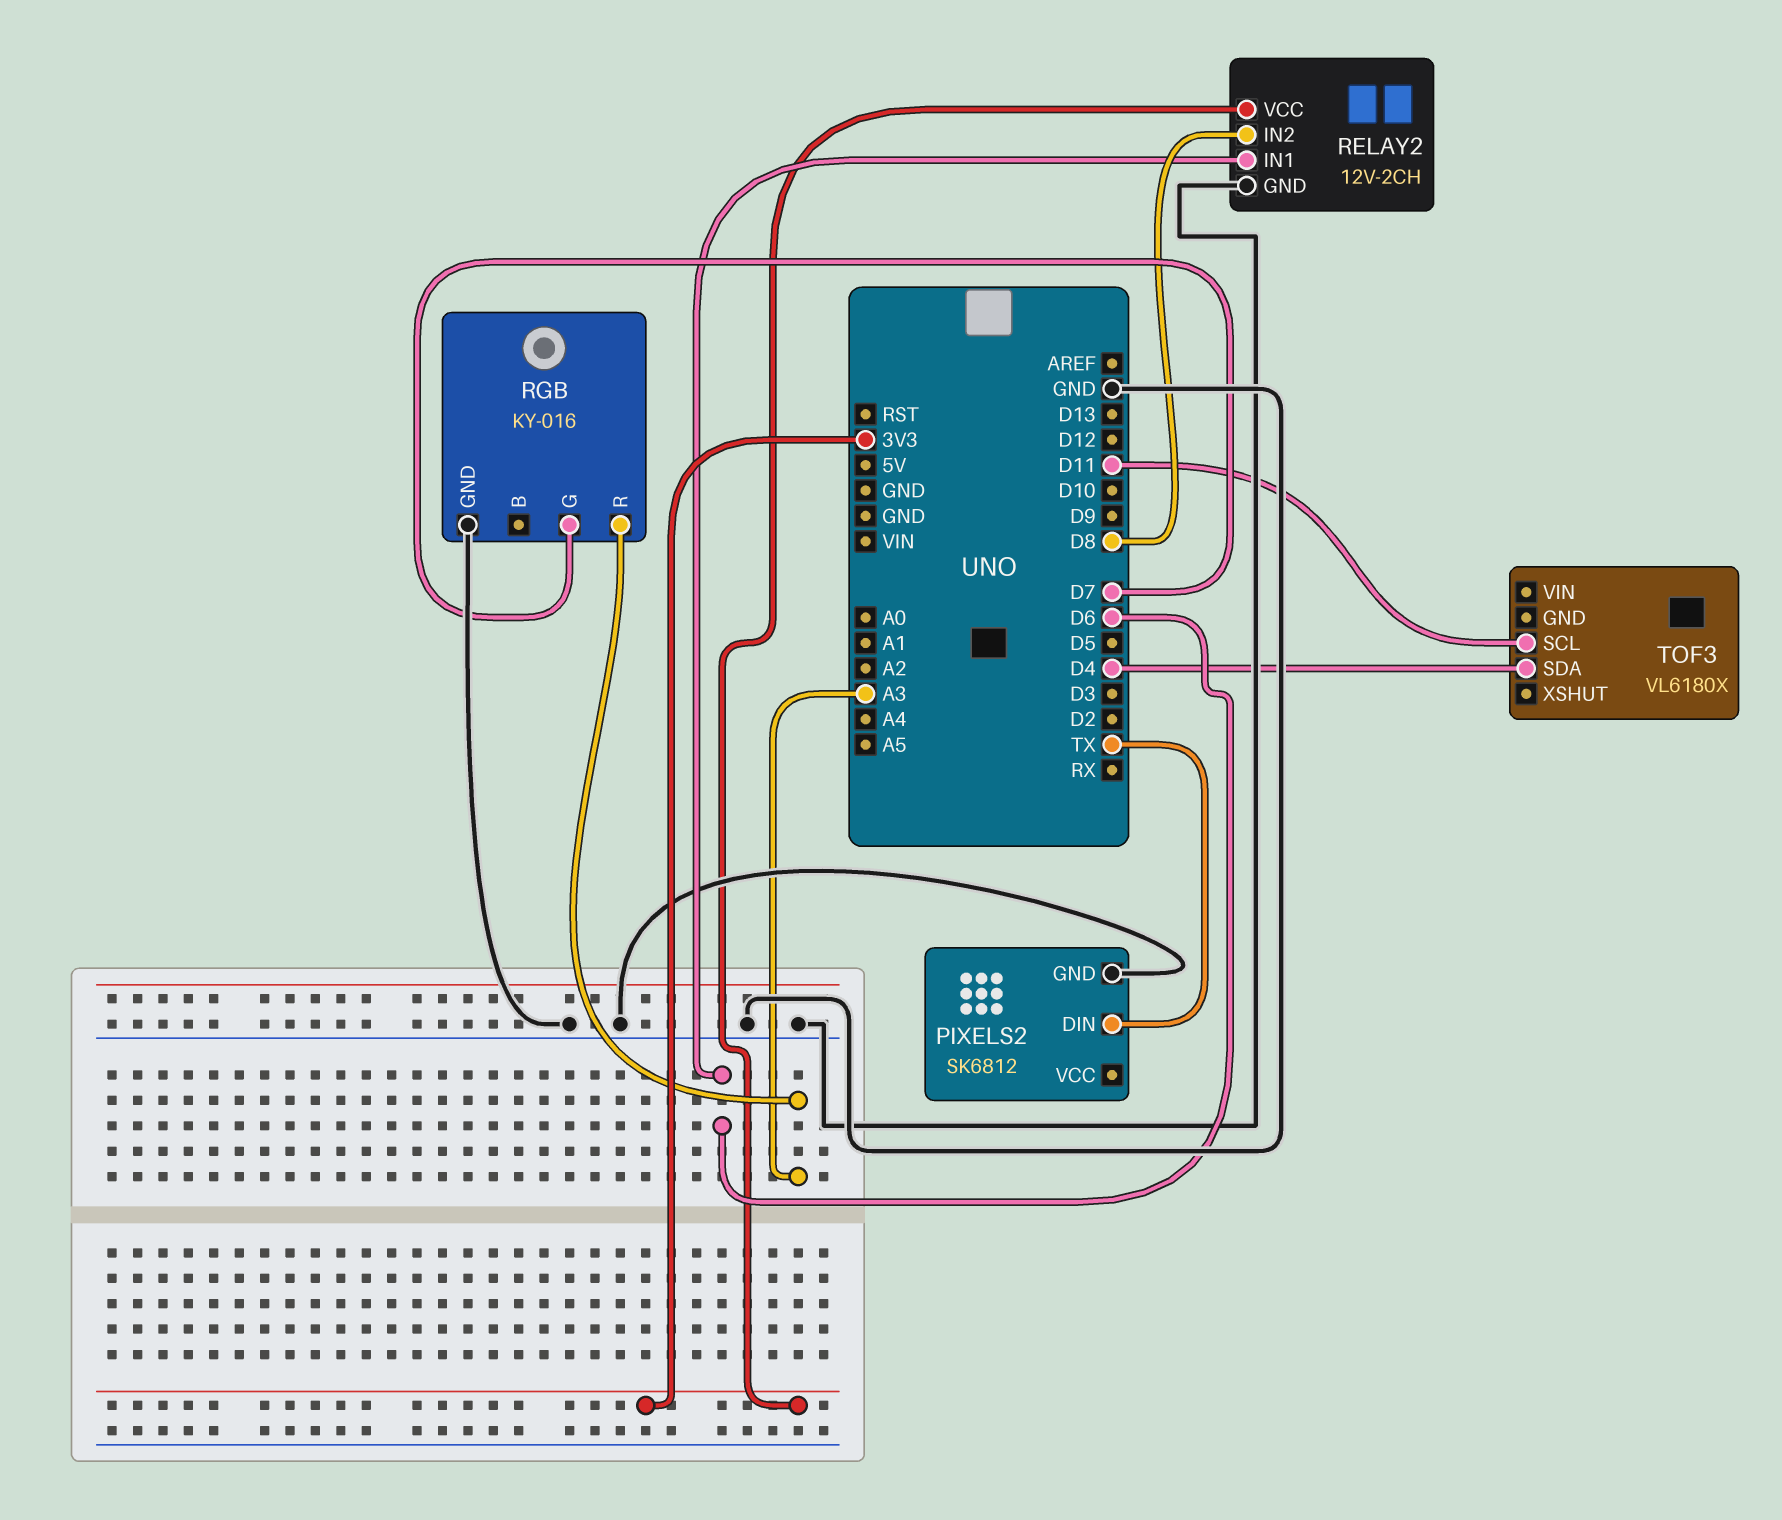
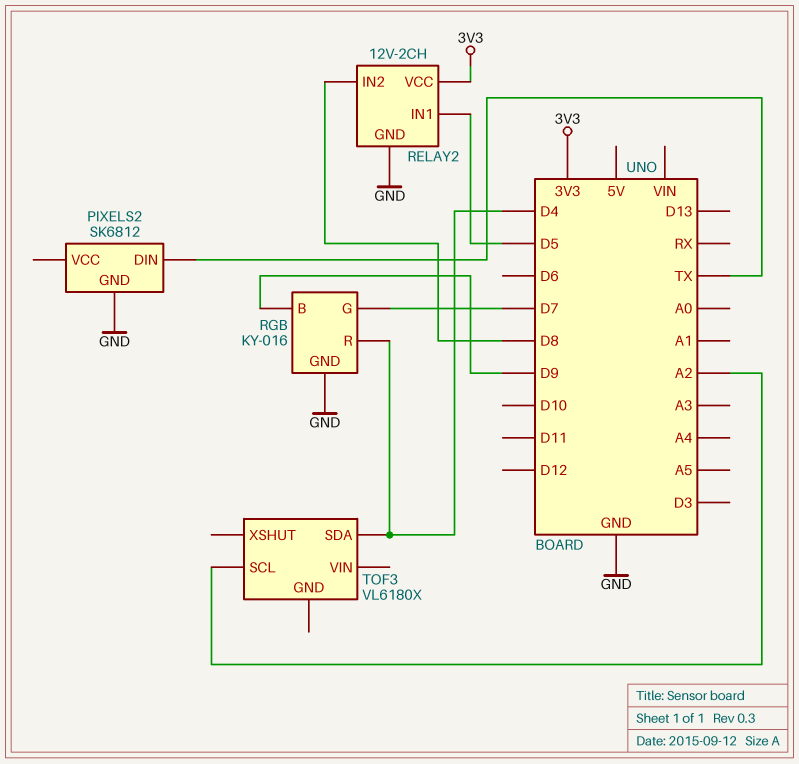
RELAY2 pin IN1: D6 -> D5
RGB pin B: none -> D9
RGB pin R: A3 -> D4
TOF3 pin SCL: D11 -> A2

